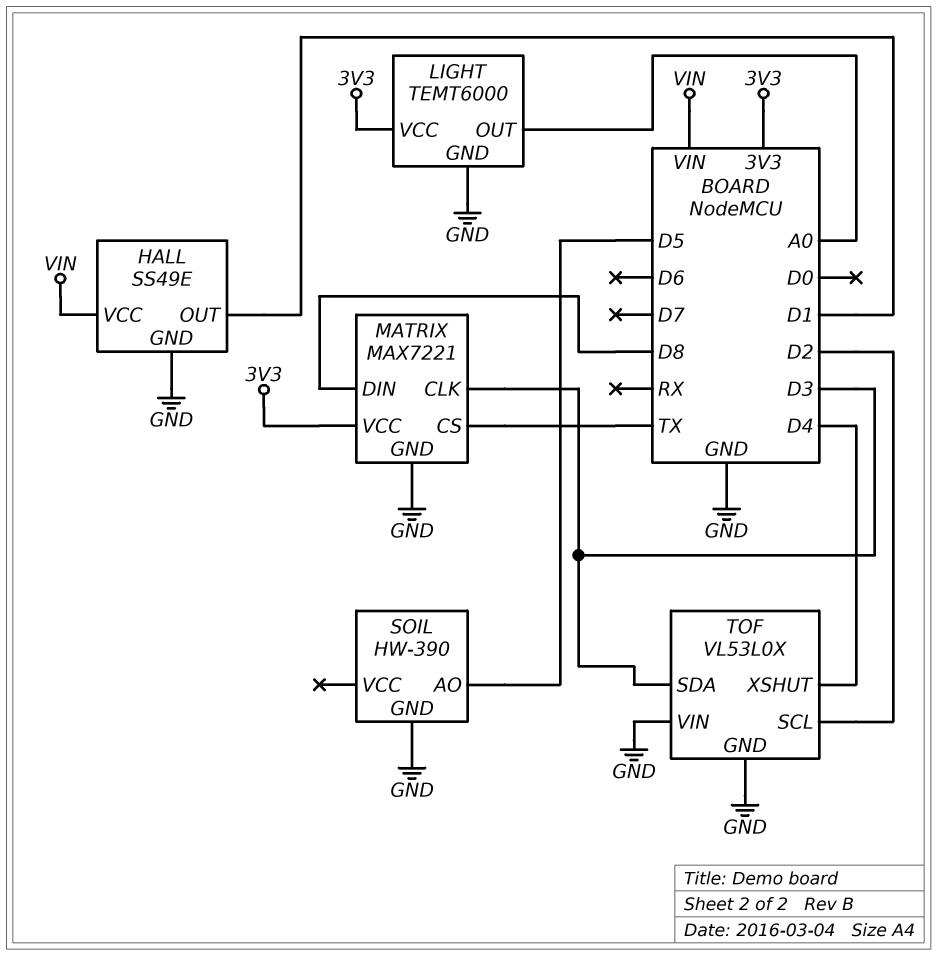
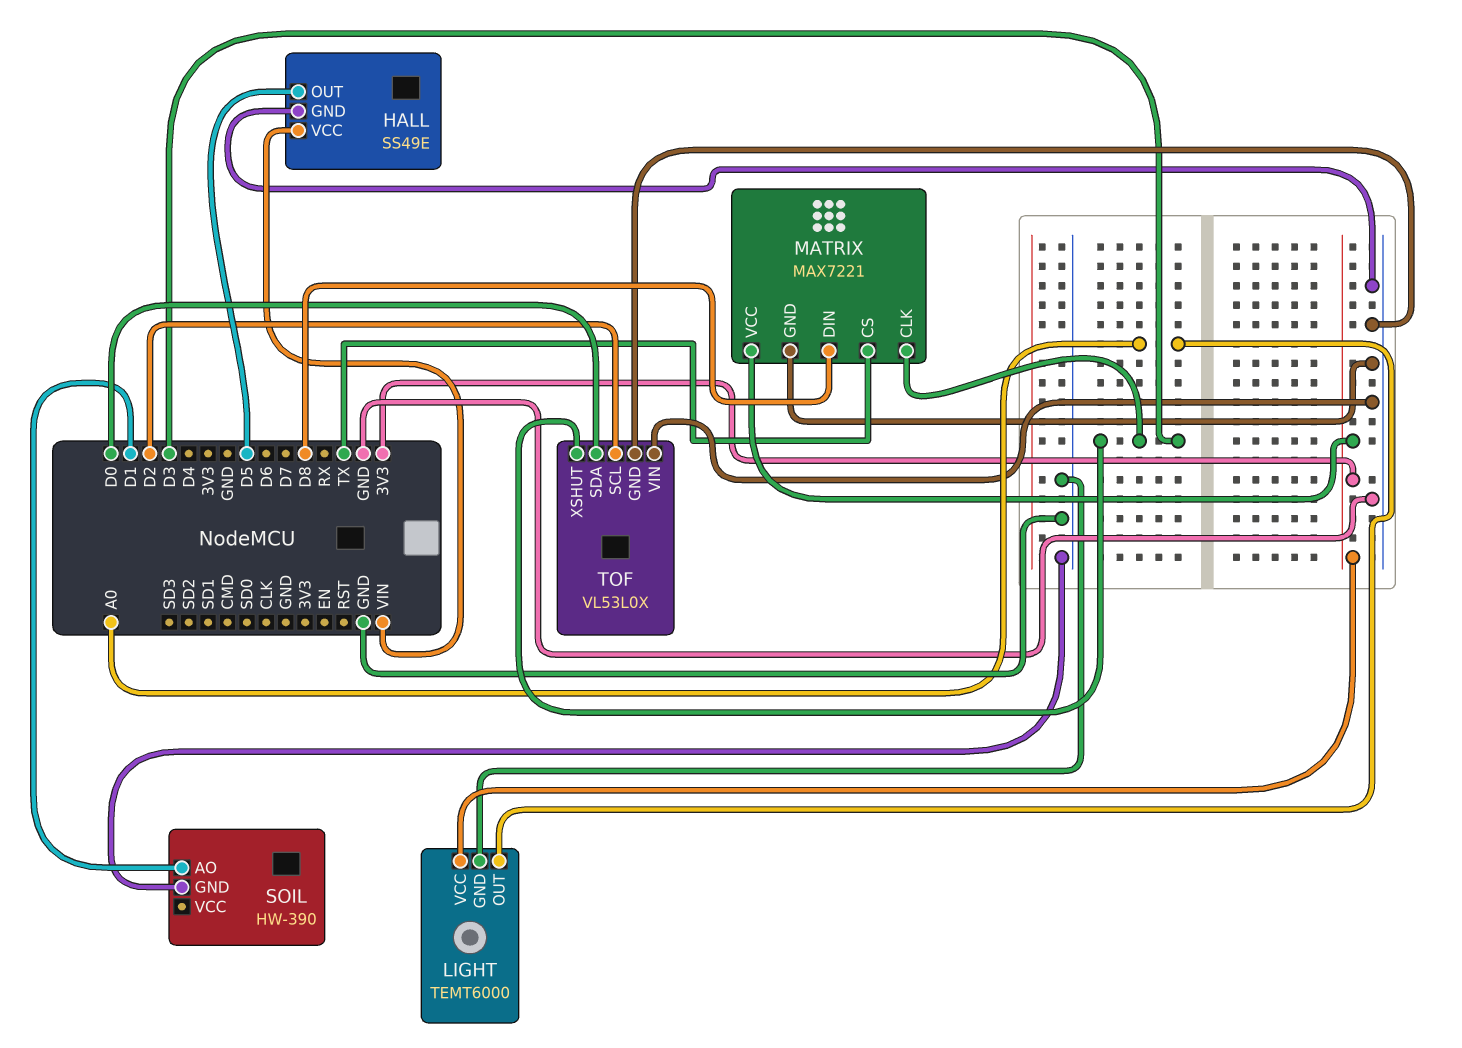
HALL pin OUT: D1 -> D5
SOIL pin AO: D5 -> D1
TOF pin SDA: D3 -> D0
TOF pin XSHUT: D4 -> D3

